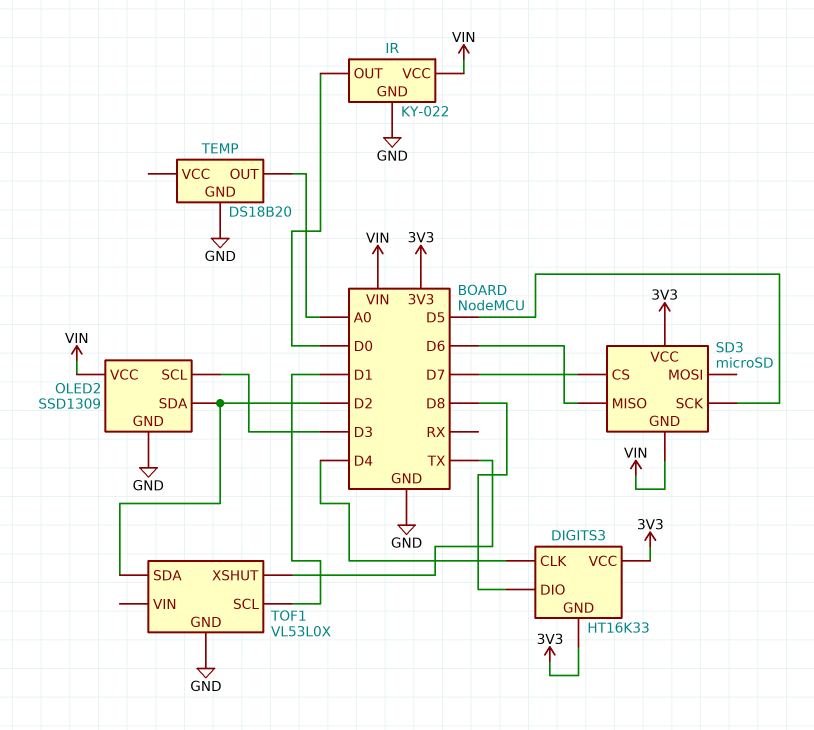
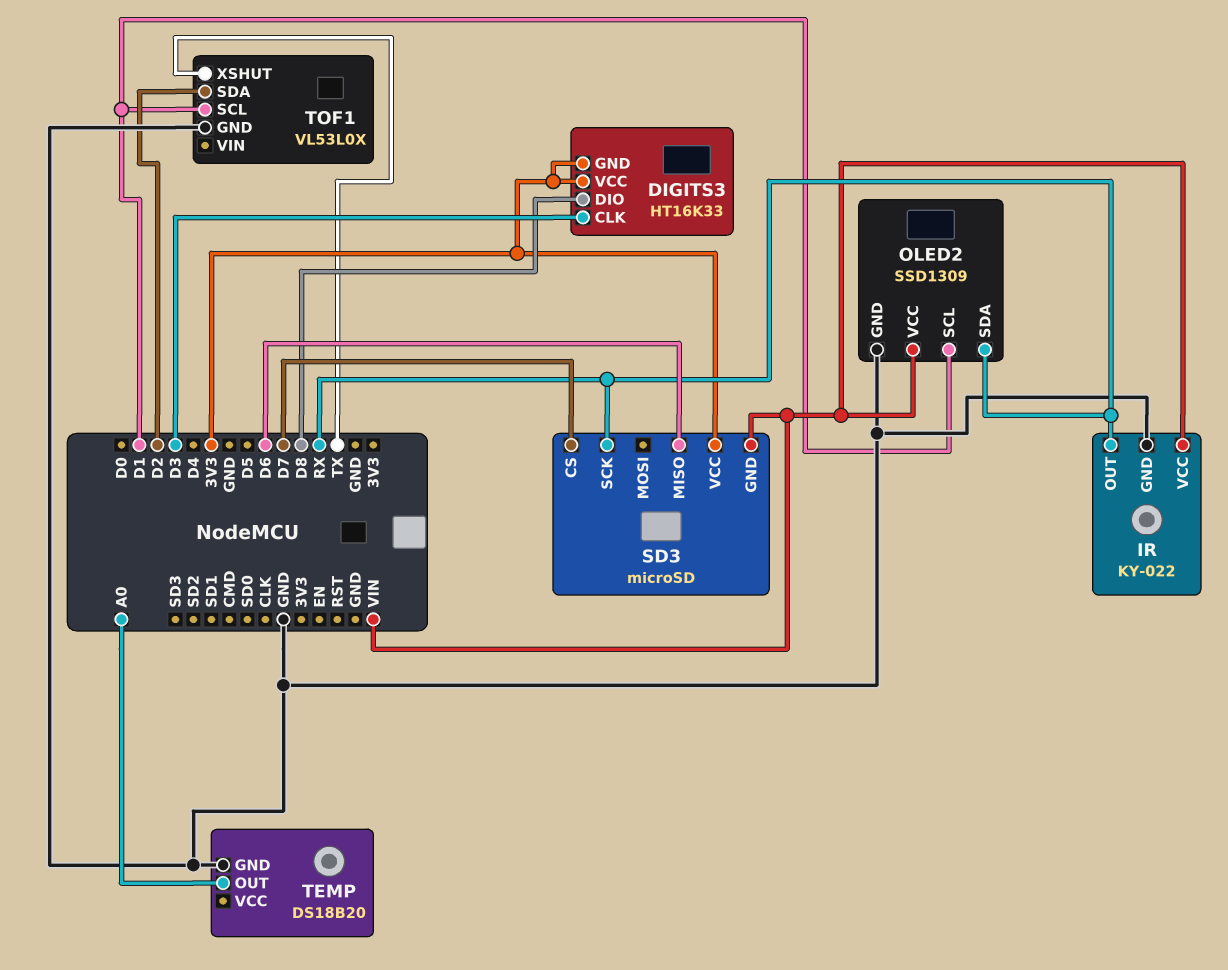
DIGITS3 pin CLK: D4 -> D3
IR pin OUT: D0 -> RX
OLED2 pin SCL: D3 -> D1
OLED2 pin SDA: D2 -> RX
SD3 pin SCK: D5 -> RX

